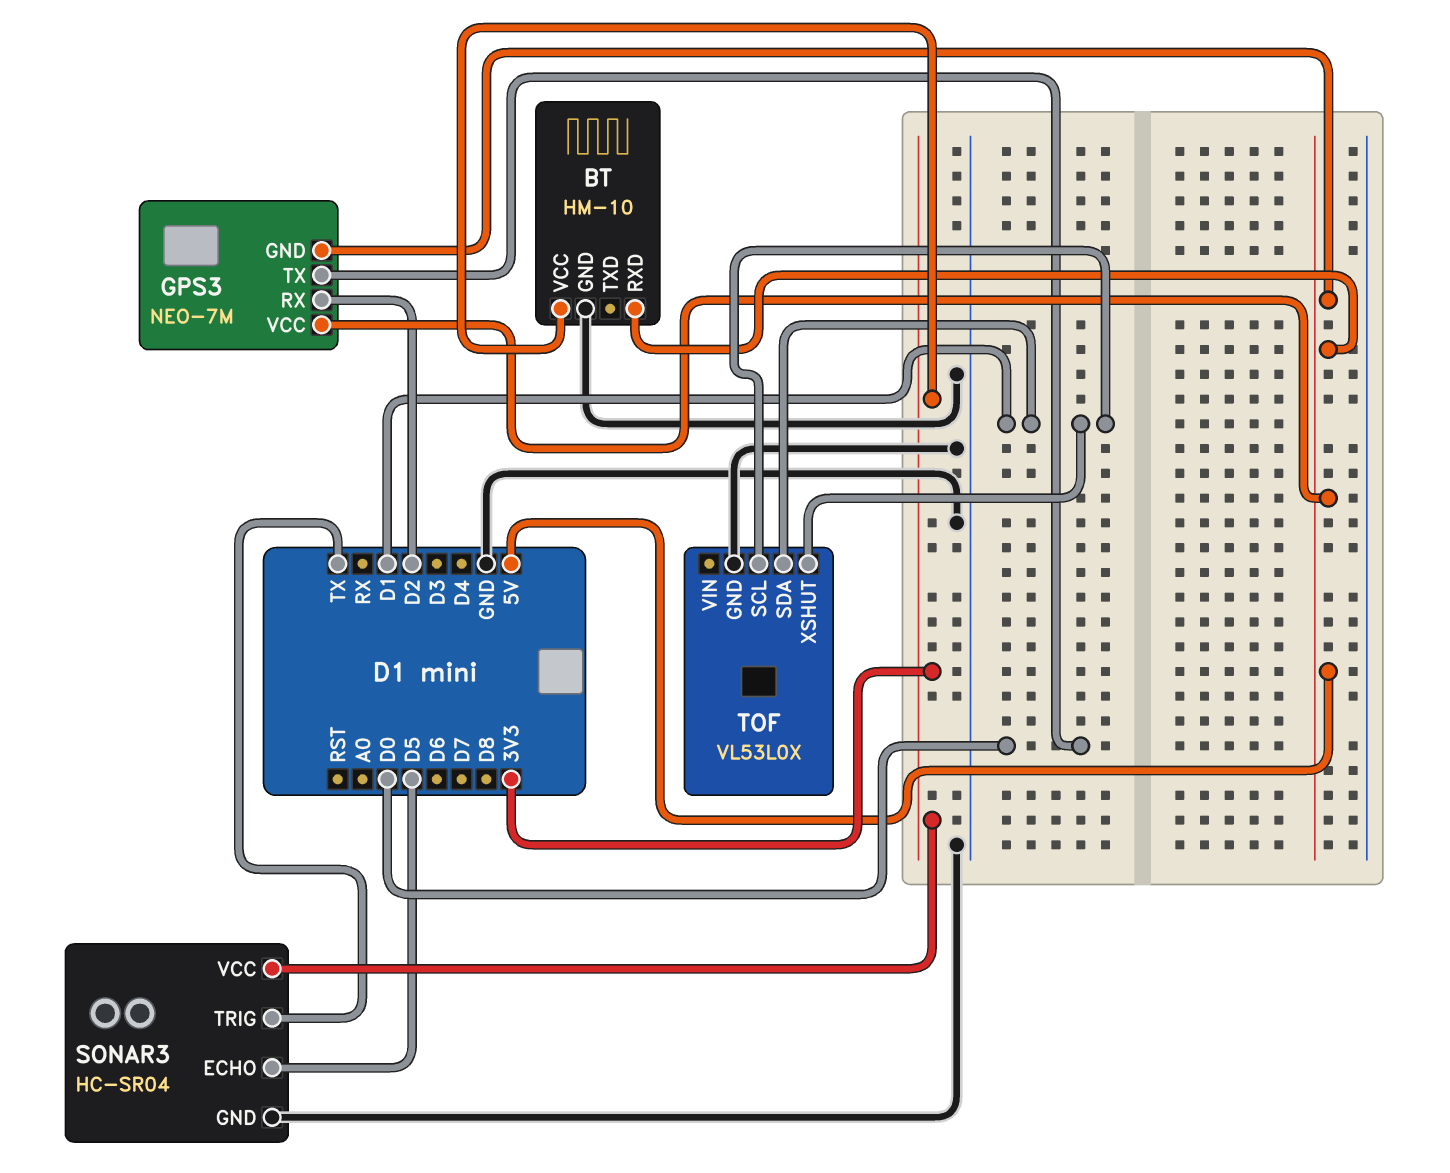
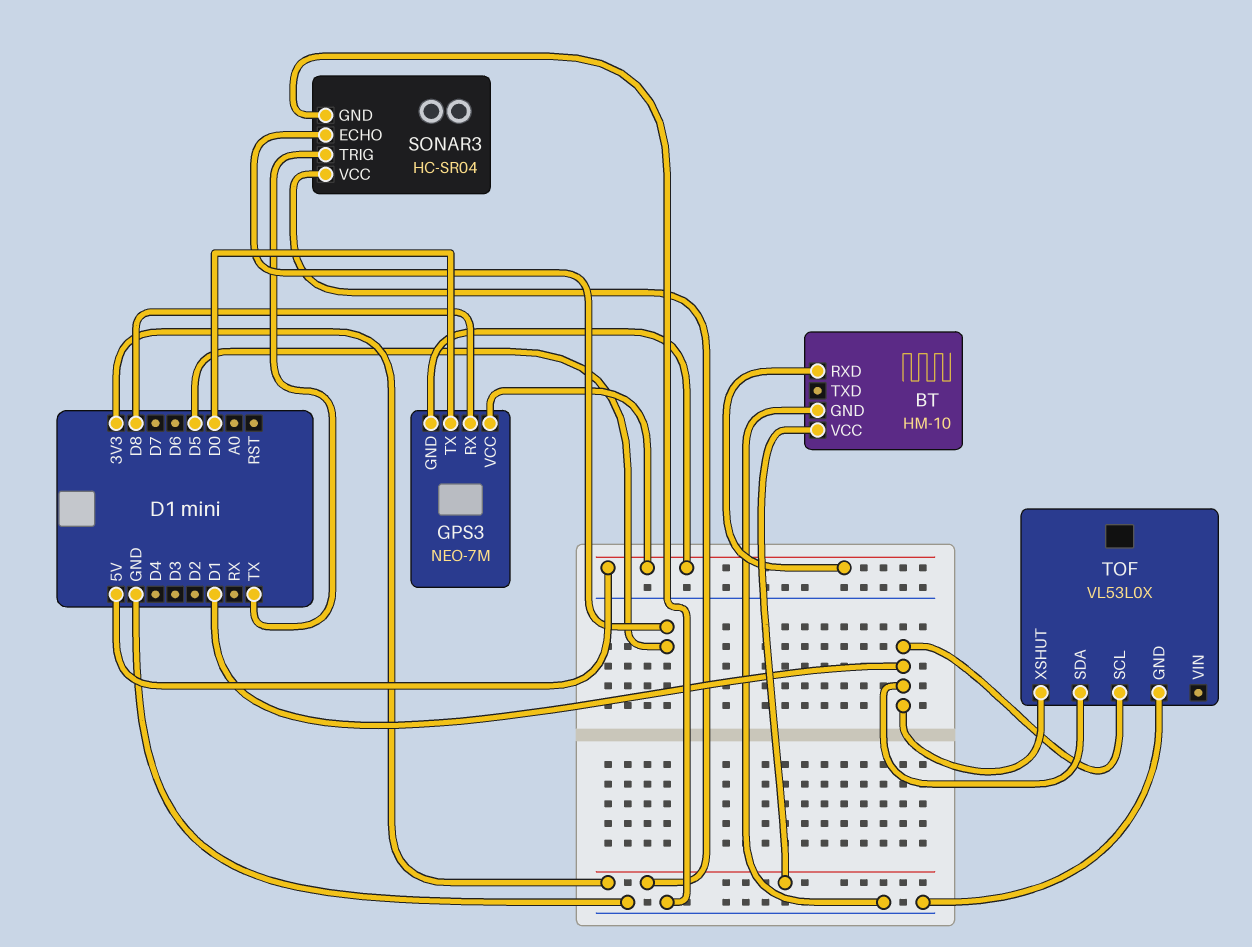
GPS3 pin RX: D2 -> D8

